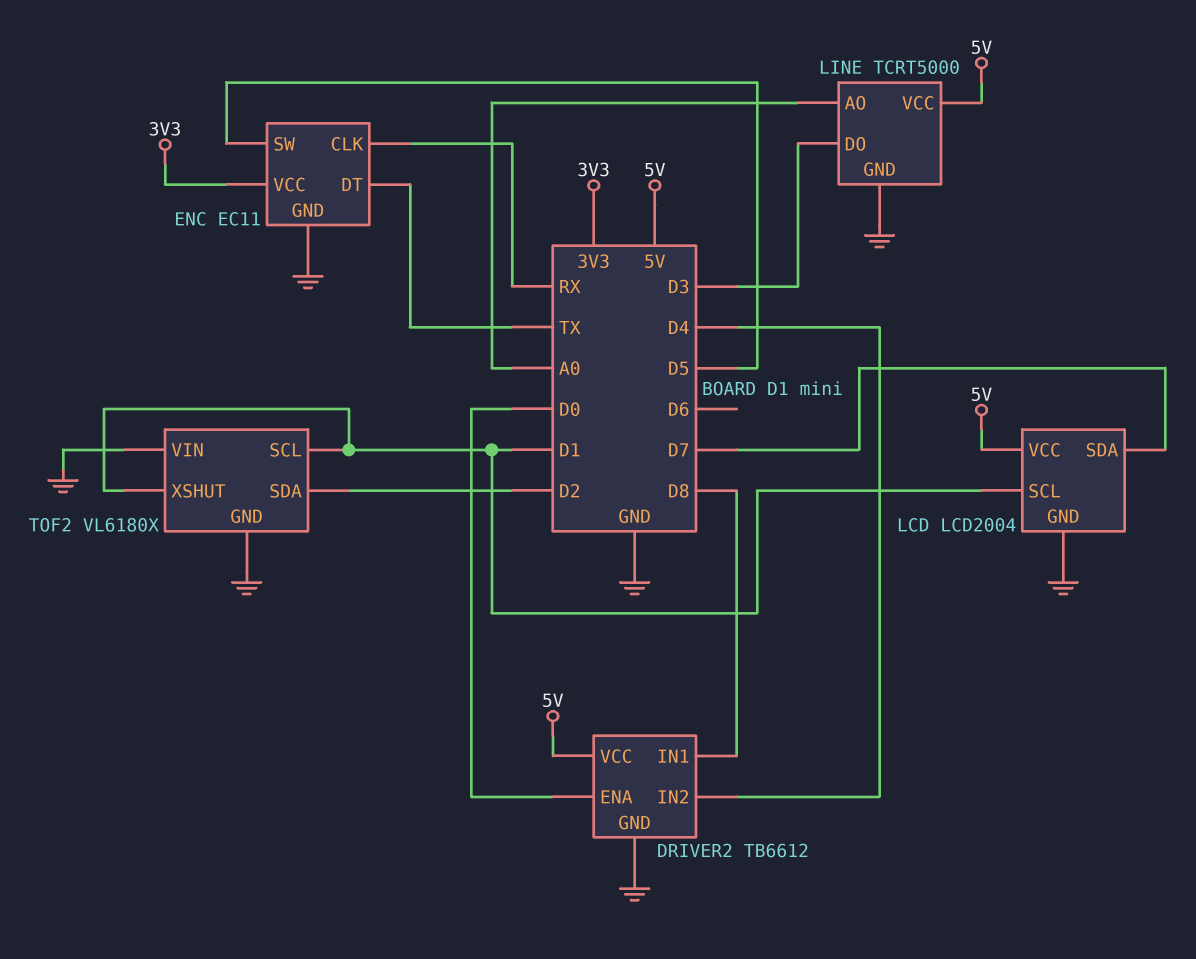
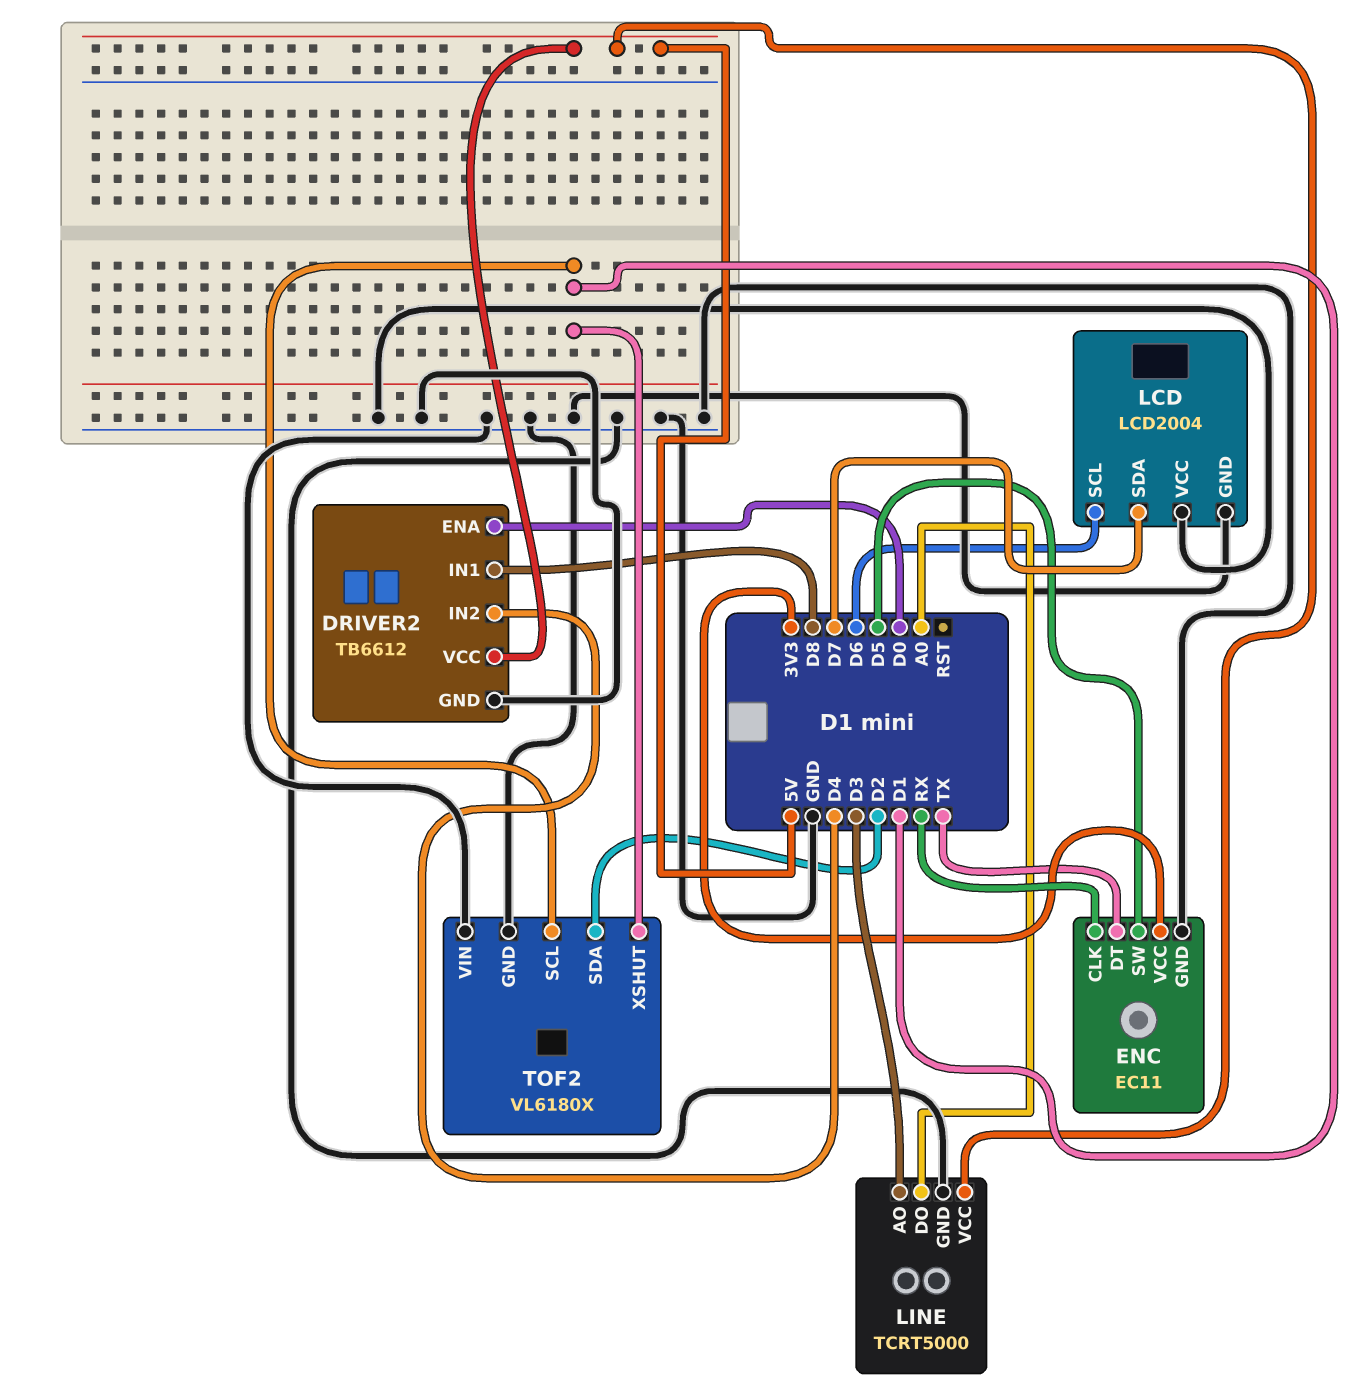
LCD pin SCL: D1 -> D6
LCD pin VCC: 5V -> GND
LINE pin AO: A0 -> D3
LINE pin DO: D3 -> A0

